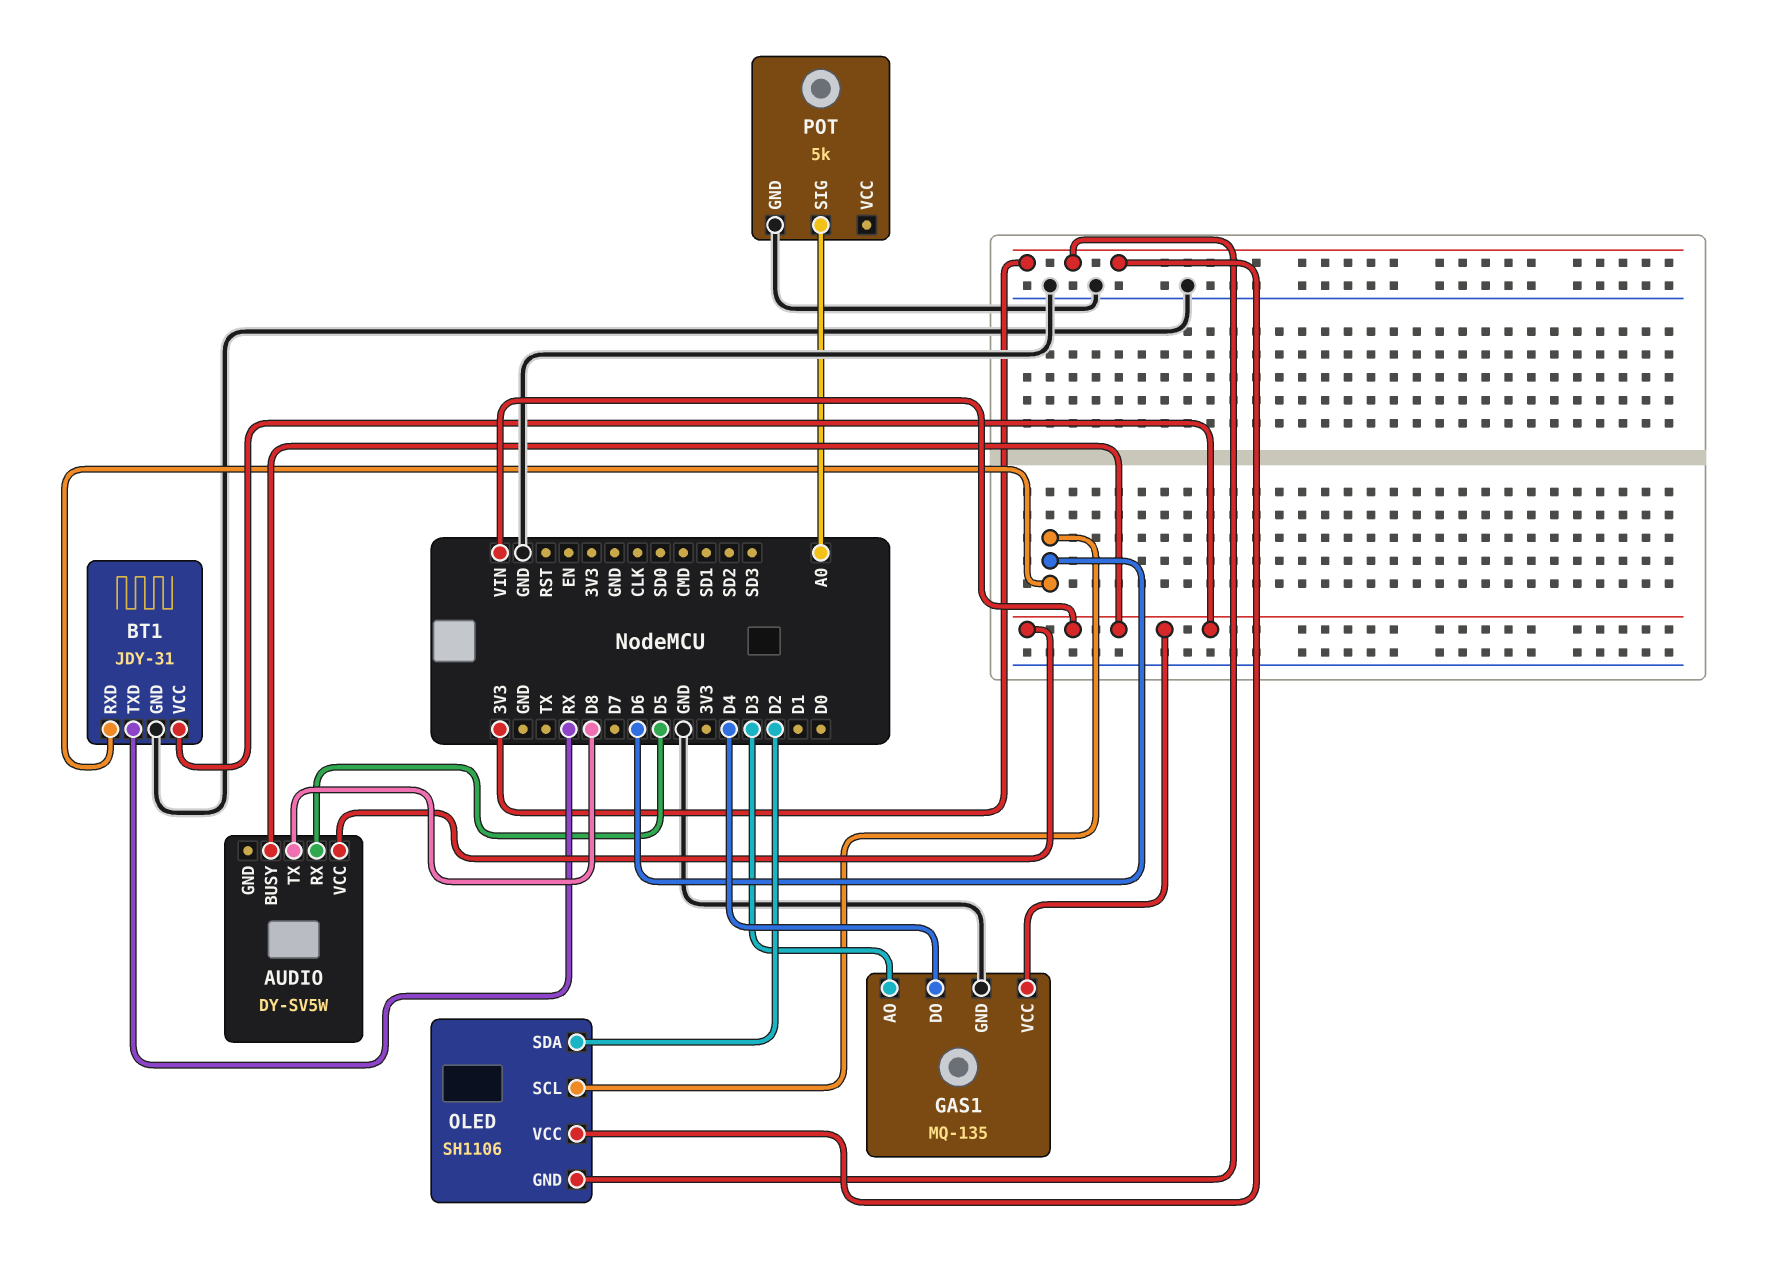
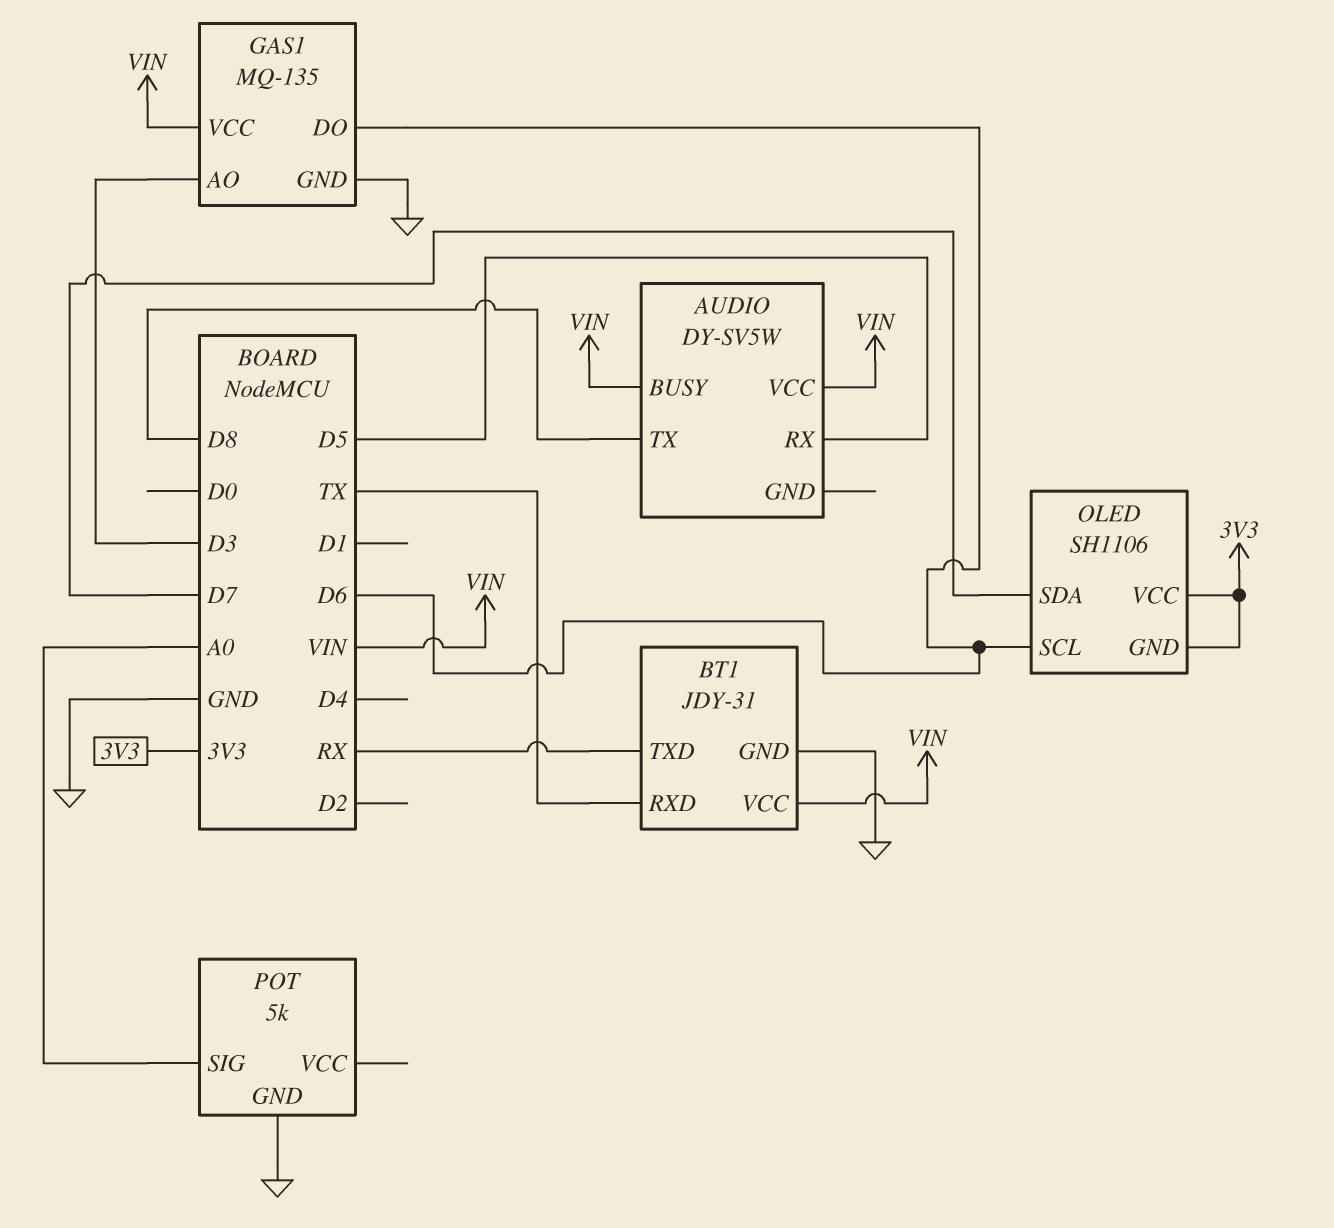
BT1 pin RXD: D6 -> TX
GAS1 pin DO: D4 -> D6
OLED pin SDA: D2 -> D7

